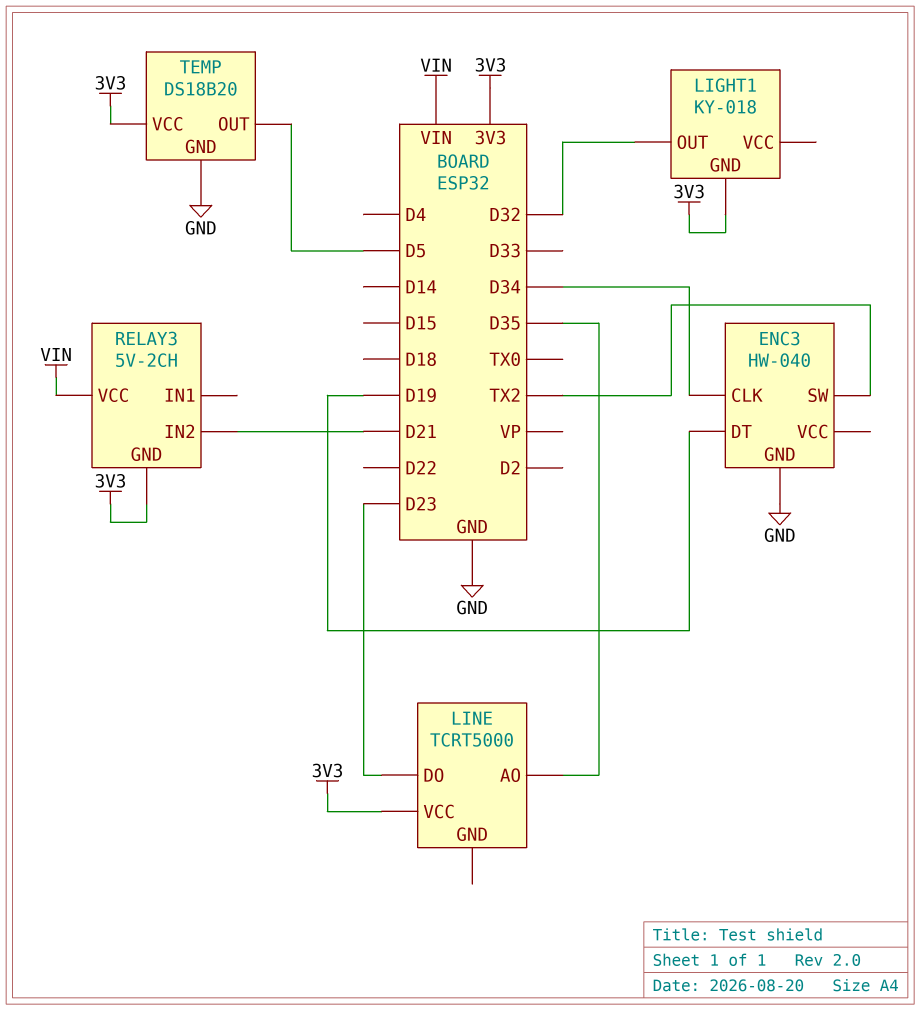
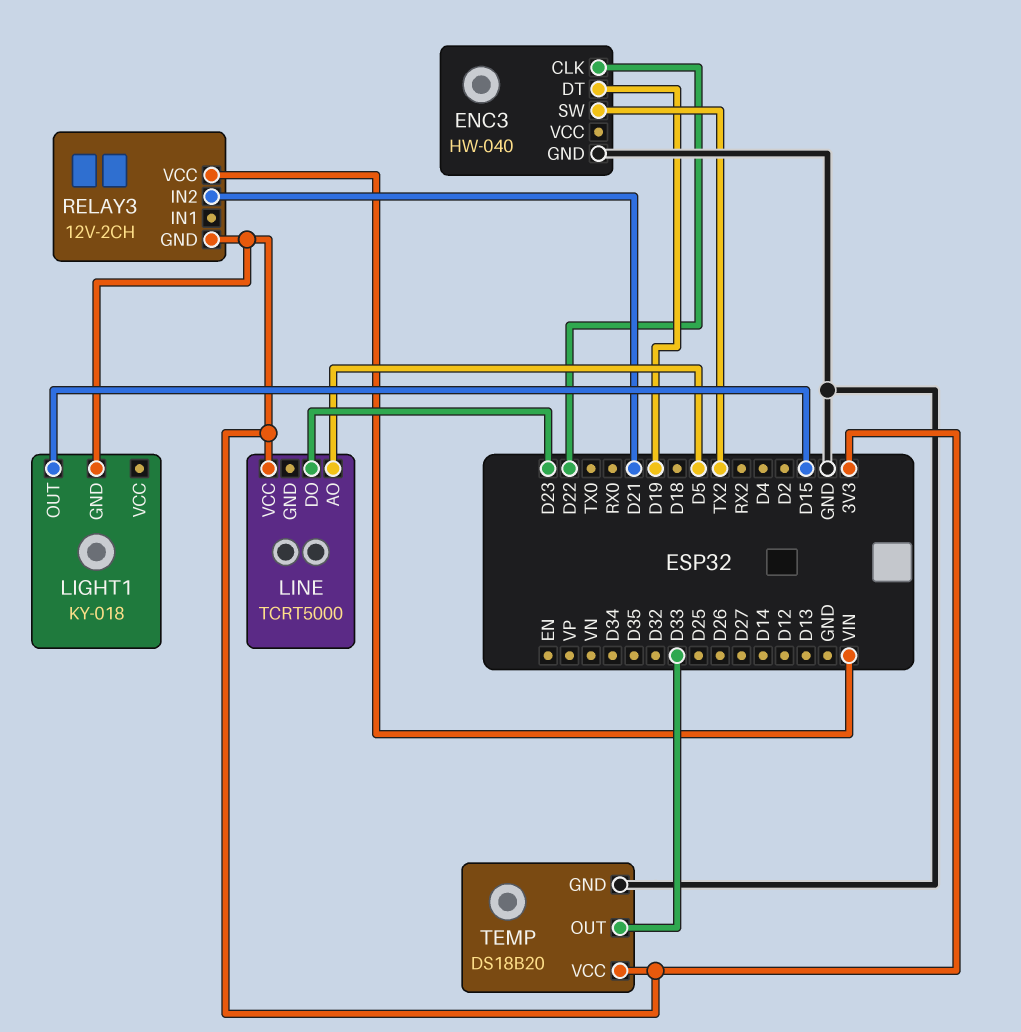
ENC3 pin CLK: D34 -> D22
LIGHT1 pin OUT: D32 -> D15
LINE pin AO: D35 -> D5
RELAY3: 5V-2CH -> 12V-2CH
TEMP pin OUT: D5 -> D33

